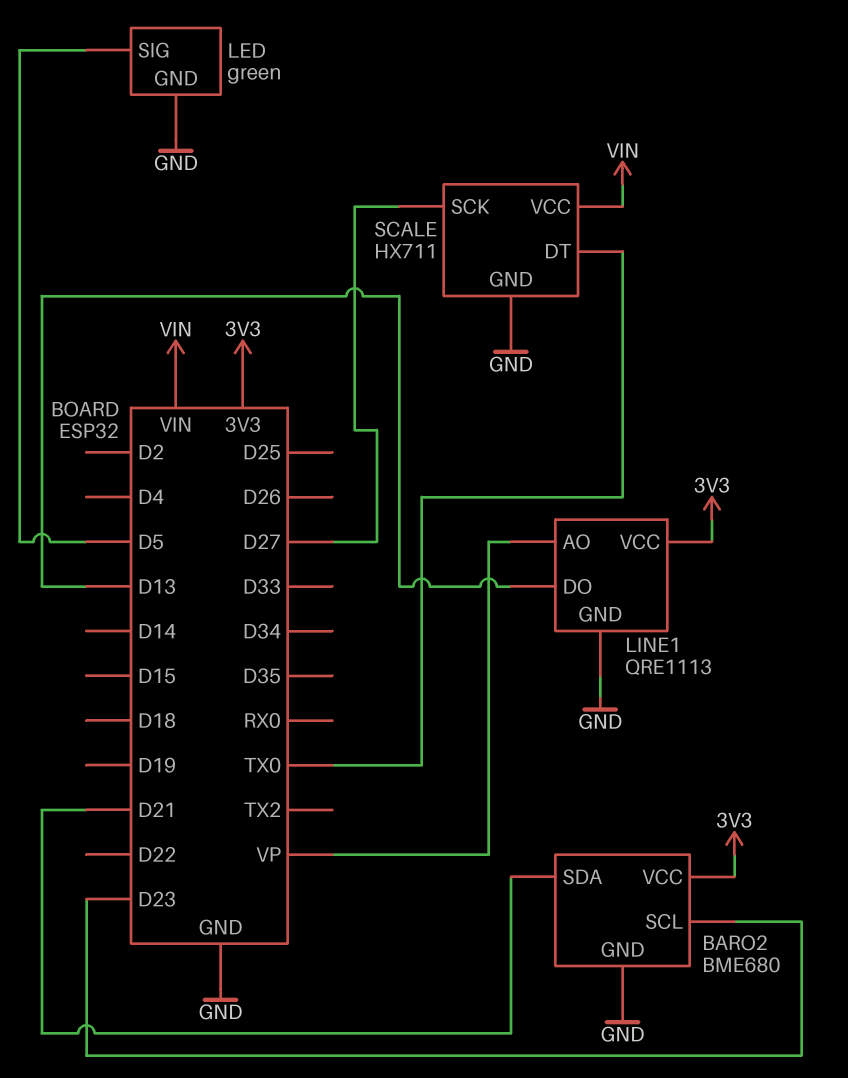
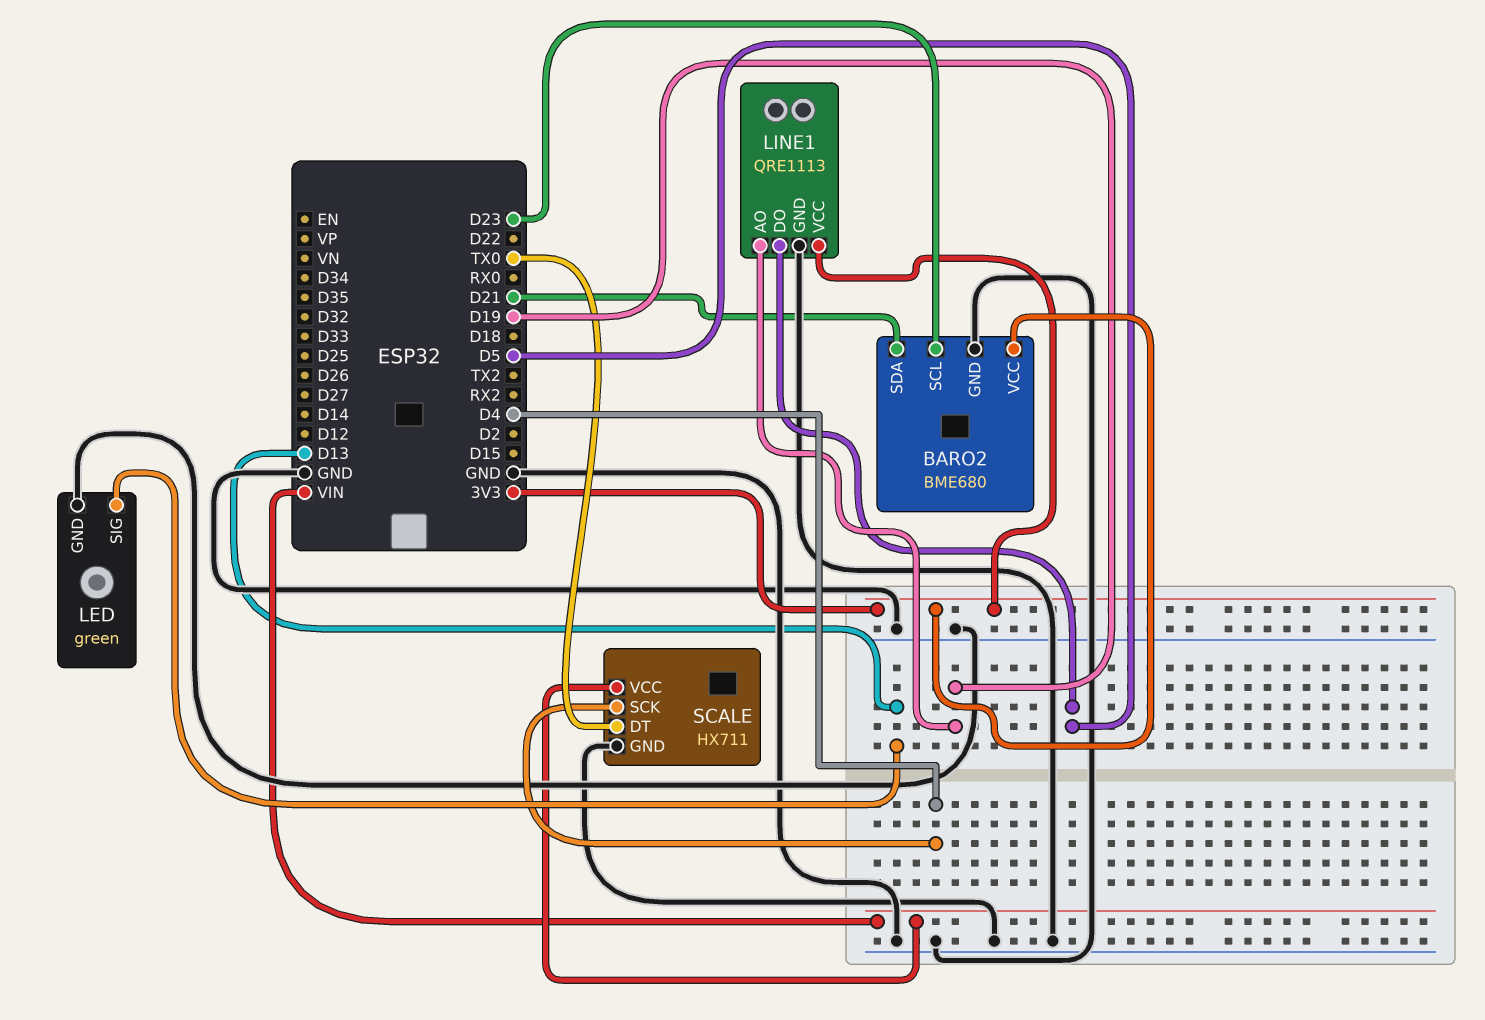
LED pin SIG: D5 -> D13
LINE1 pin AO: VP -> D19
LINE1 pin DO: D13 -> D5
SCALE pin SCK: D27 -> D4

